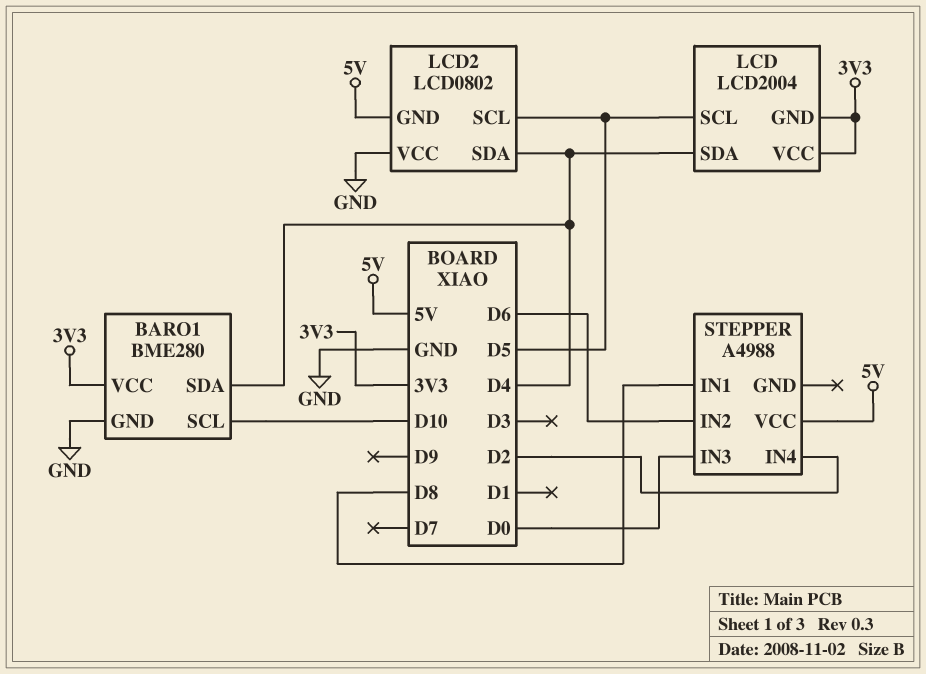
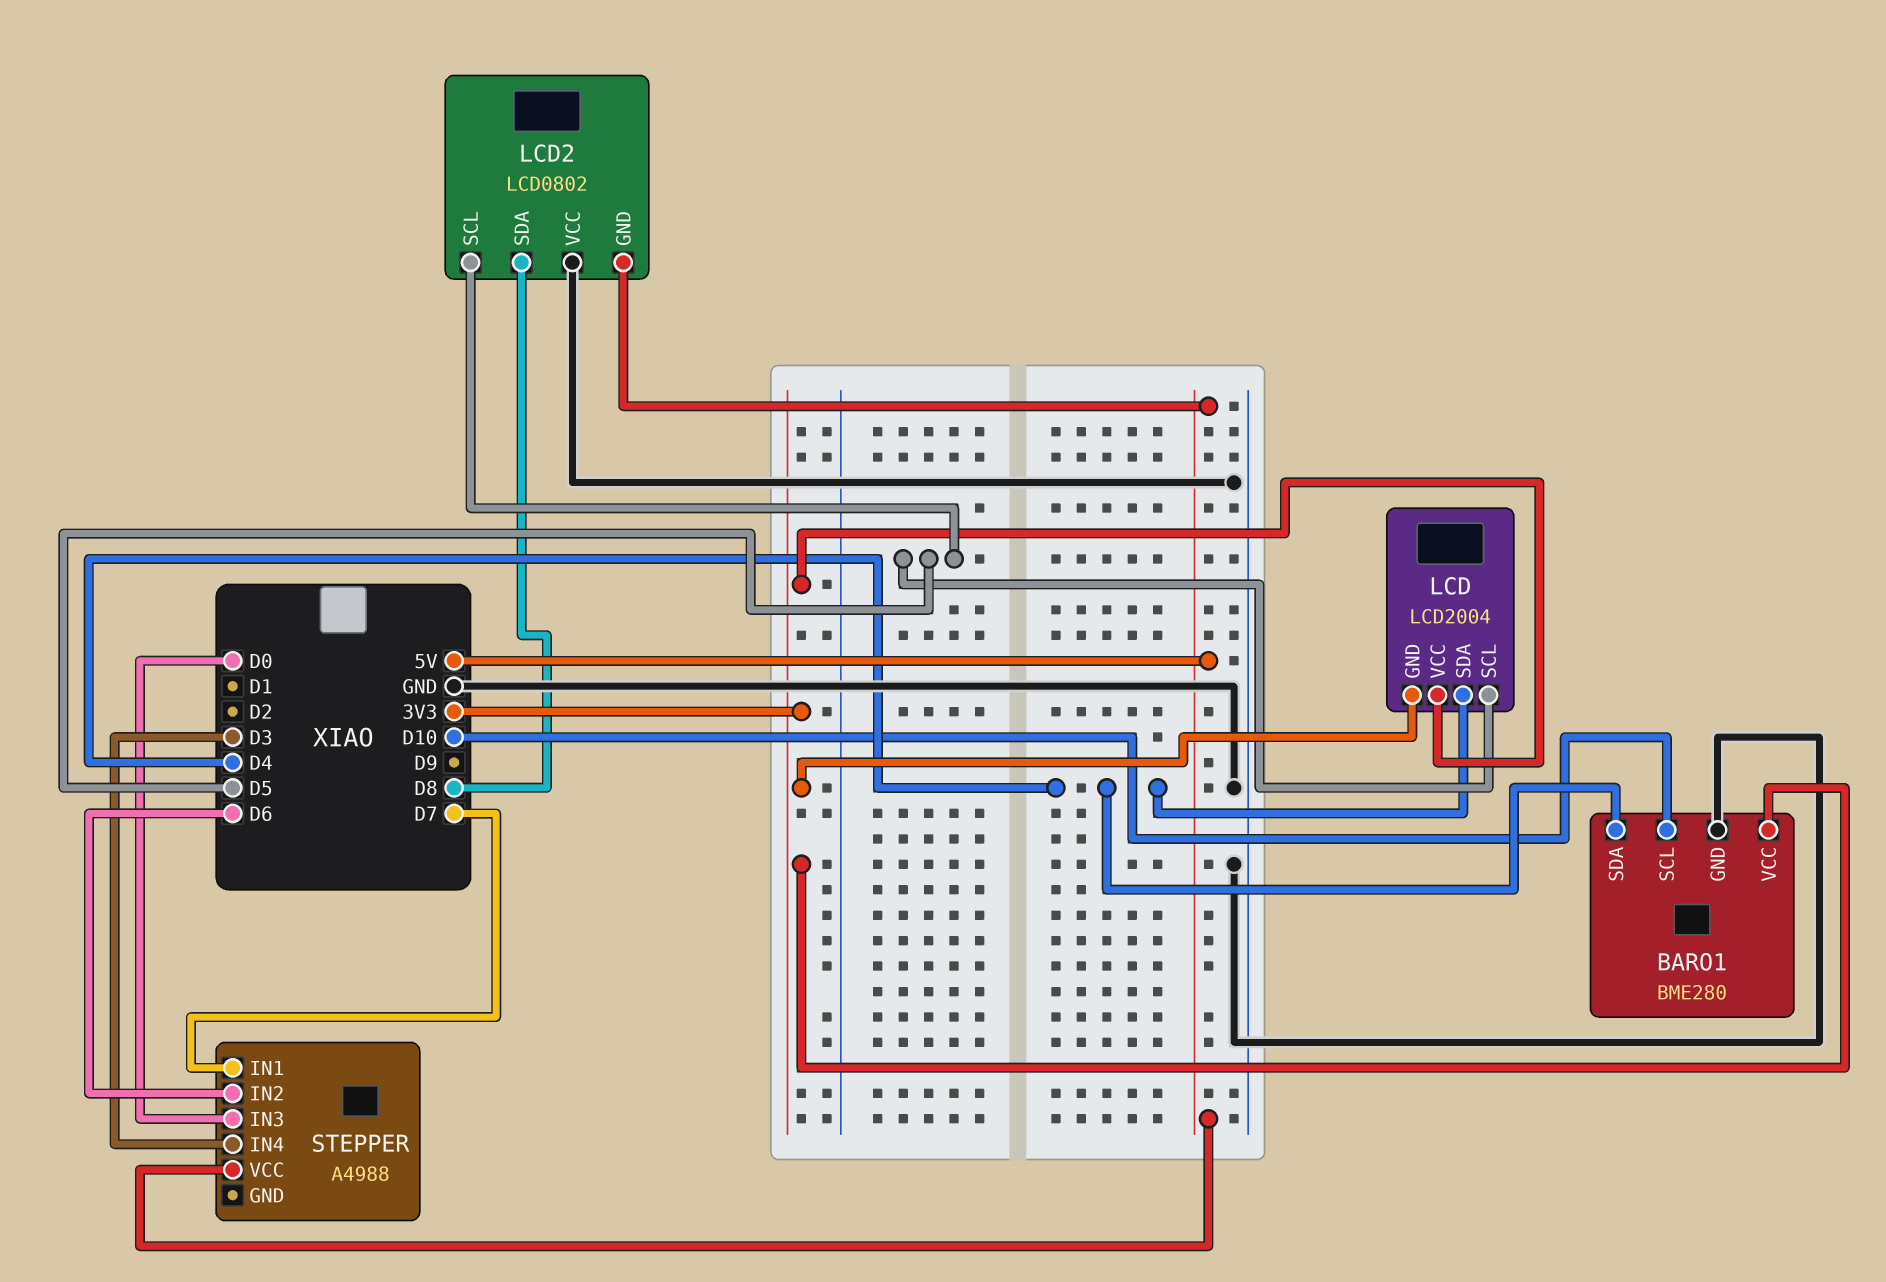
LCD2 pin SDA: D4 -> D8
STEPPER pin IN1: D8 -> D7
STEPPER pin IN4: D2 -> D3

